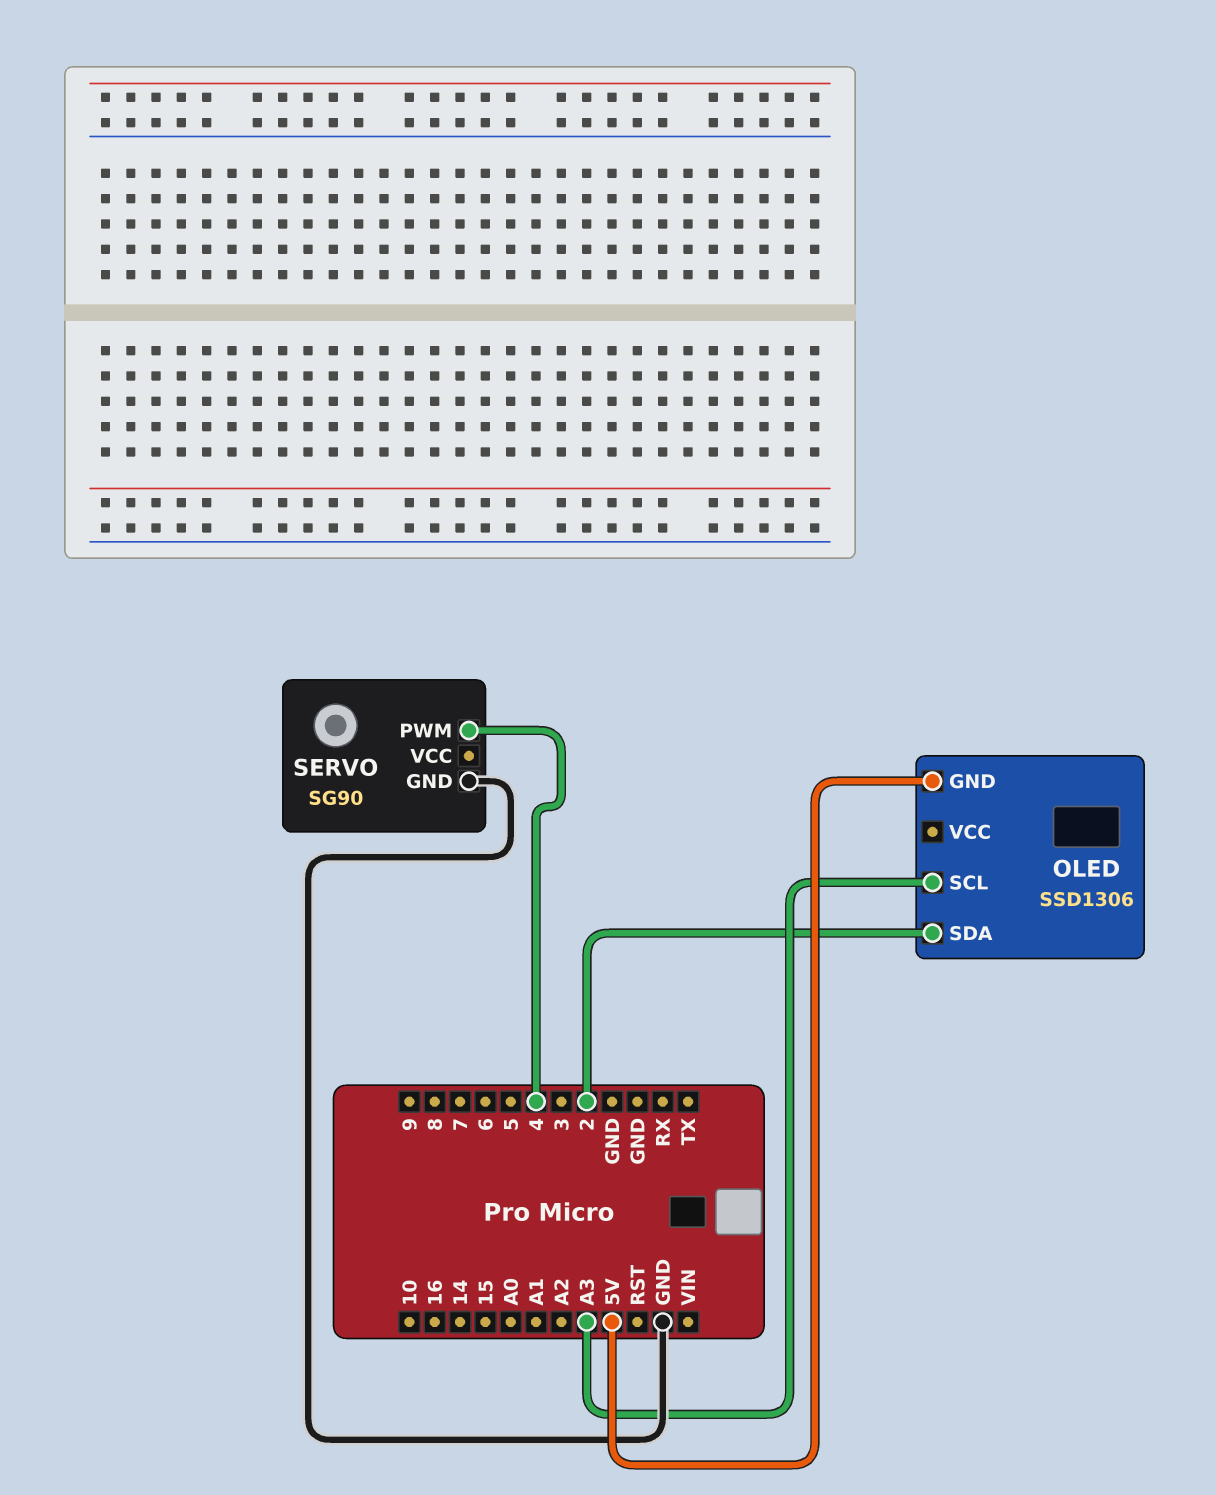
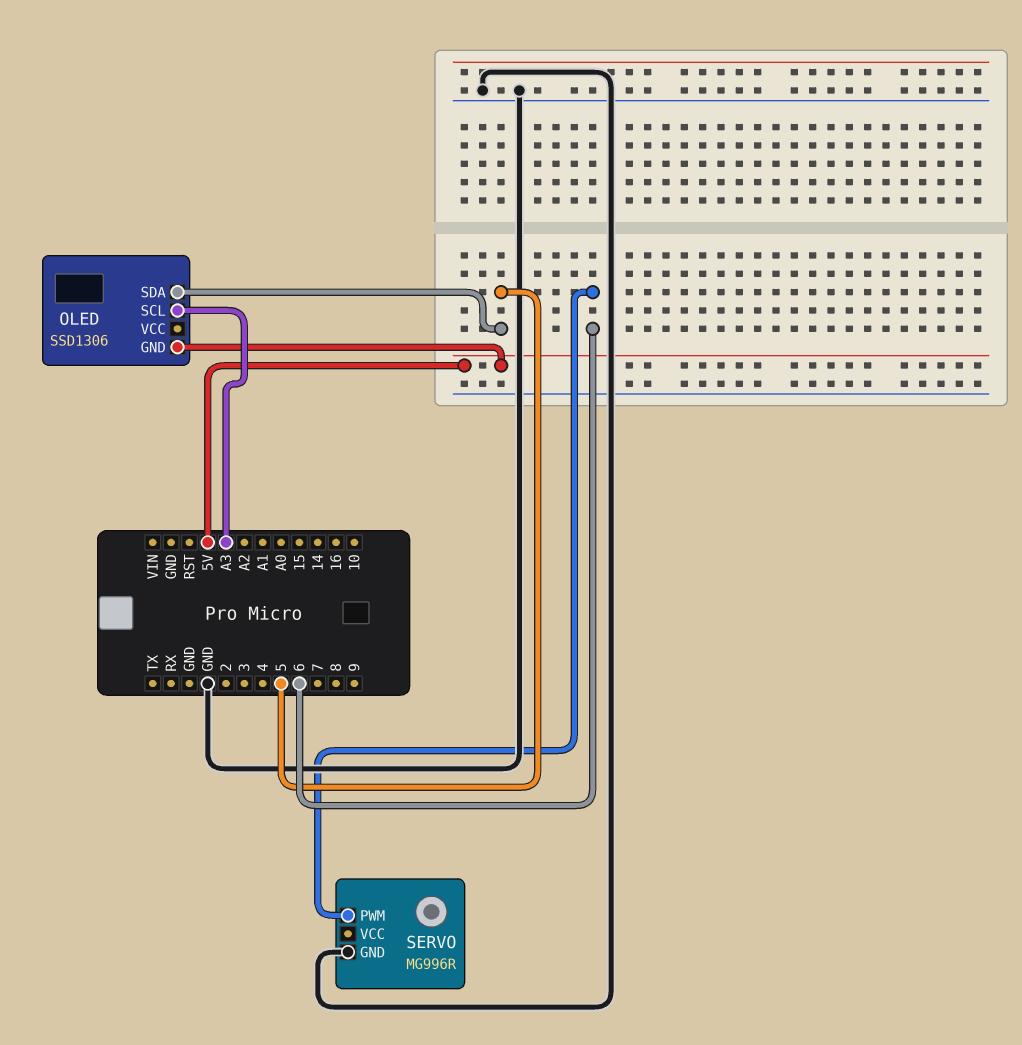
OLED pin SDA: 2 -> 5
SERVO: SG90 -> MG996R
SERVO pin PWM: 4 -> 6

